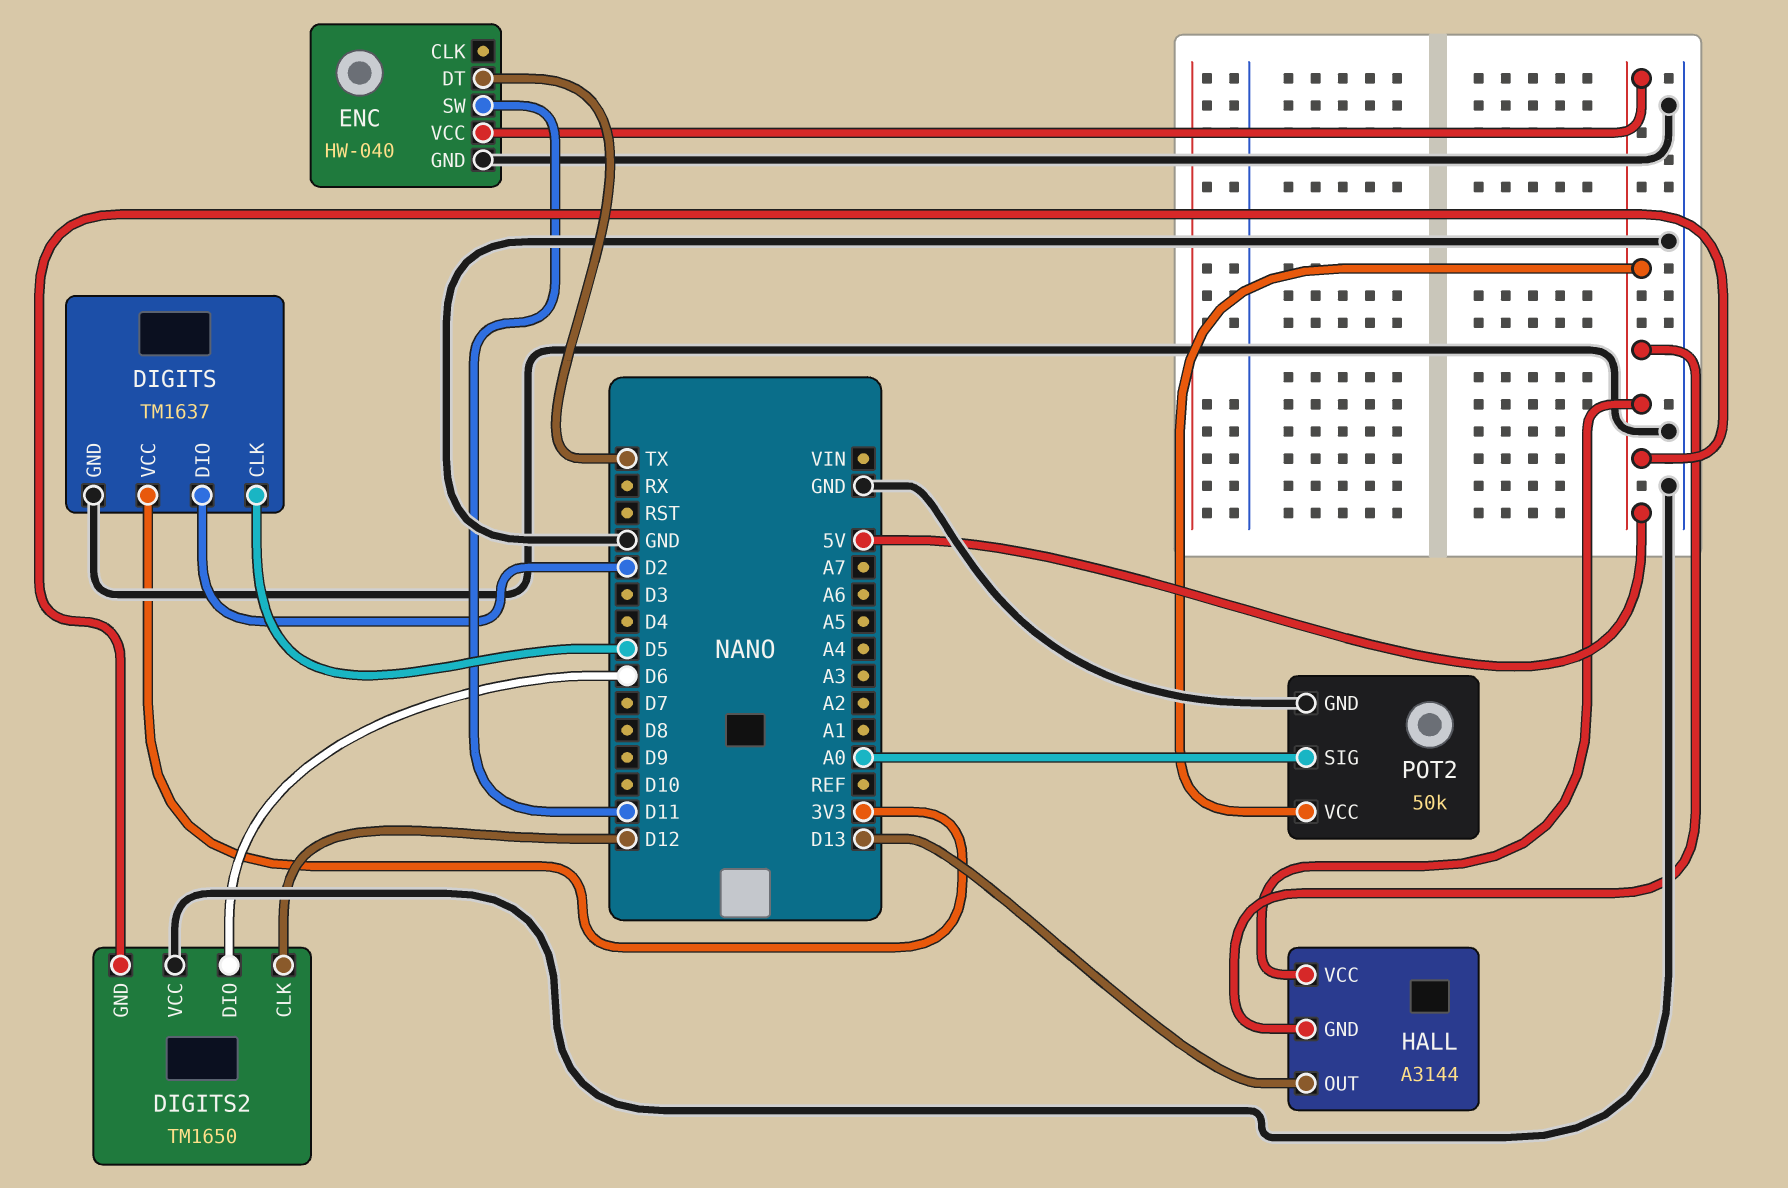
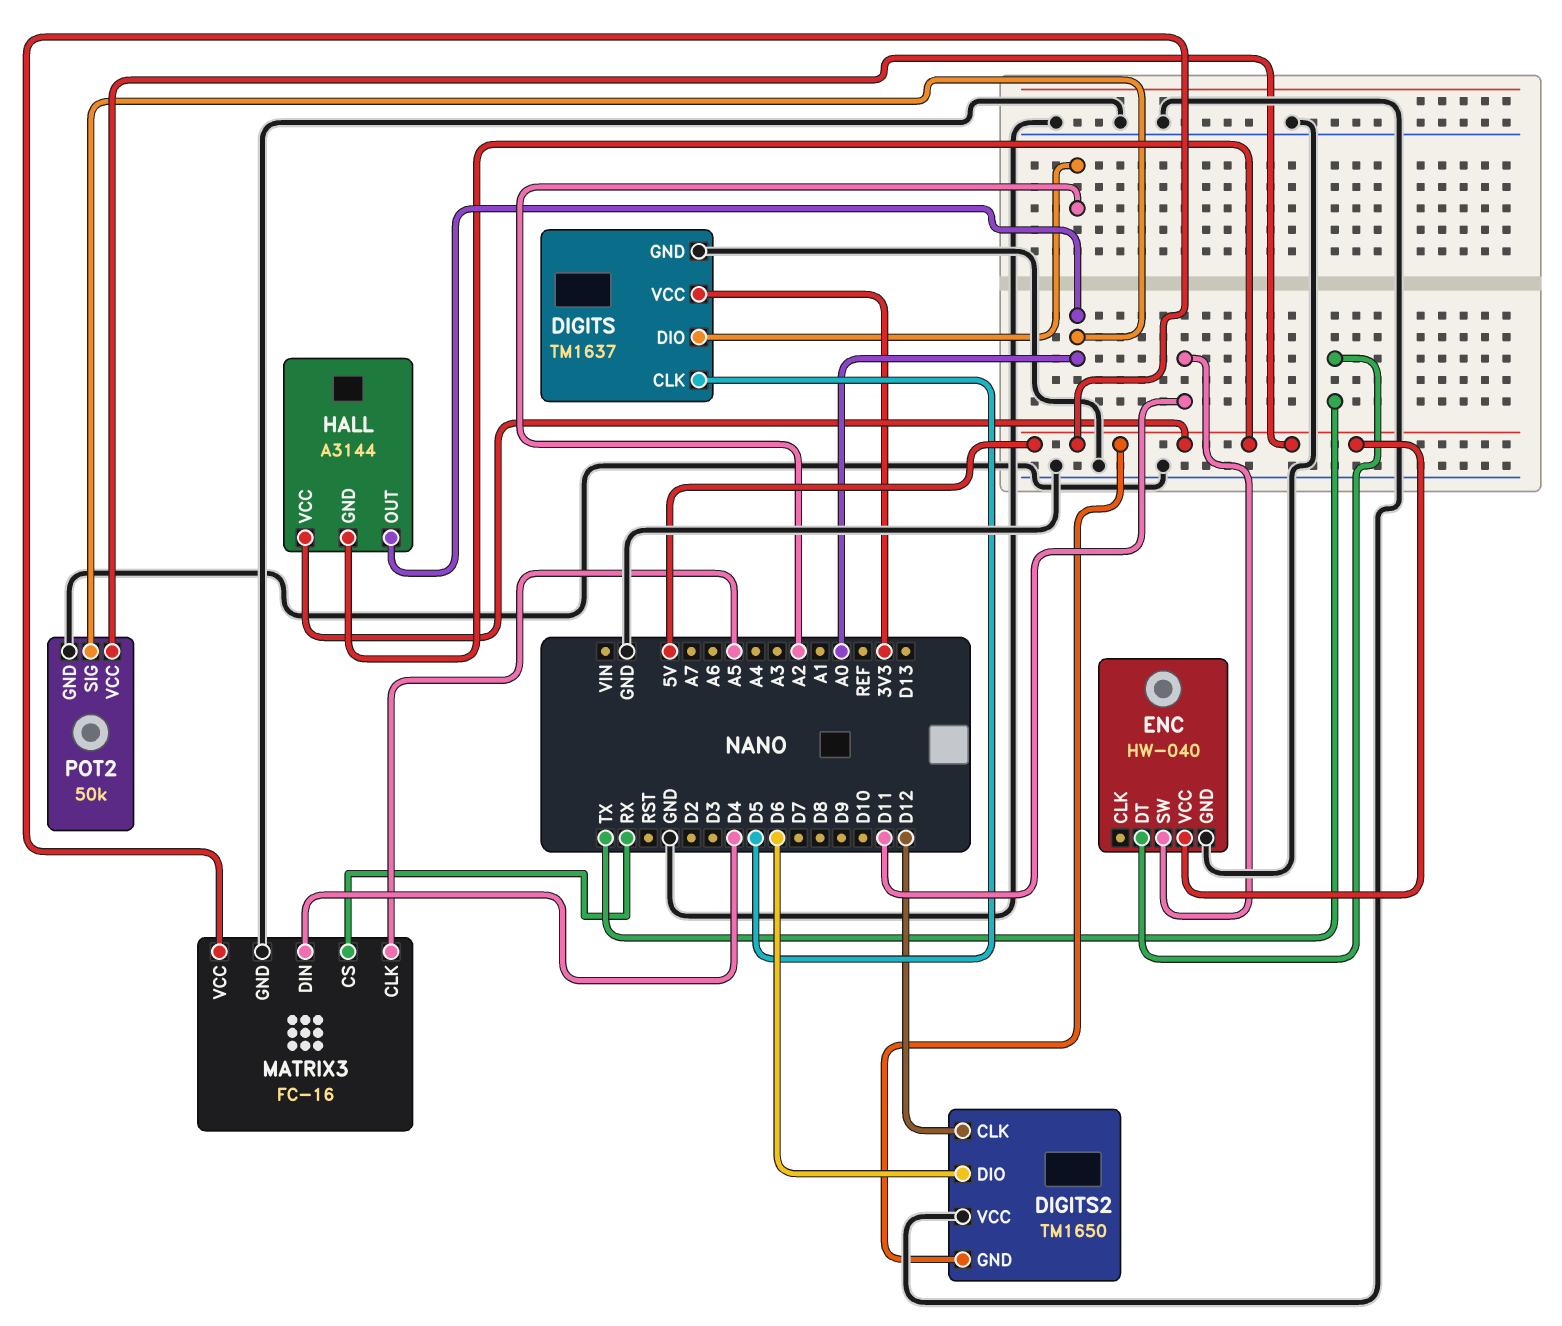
DIGITS pin DIO: D2 -> A2
HALL pin OUT: D13 -> A0
MATRIX3: none -> FC-16
MATRIX3 pin CLK: none -> A5
MATRIX3 pin CS: none -> RX
MATRIX3 pin DIN: none -> D4
MATRIX3 pin GND: none -> GND
MATRIX3 pin VCC: none -> 5V

